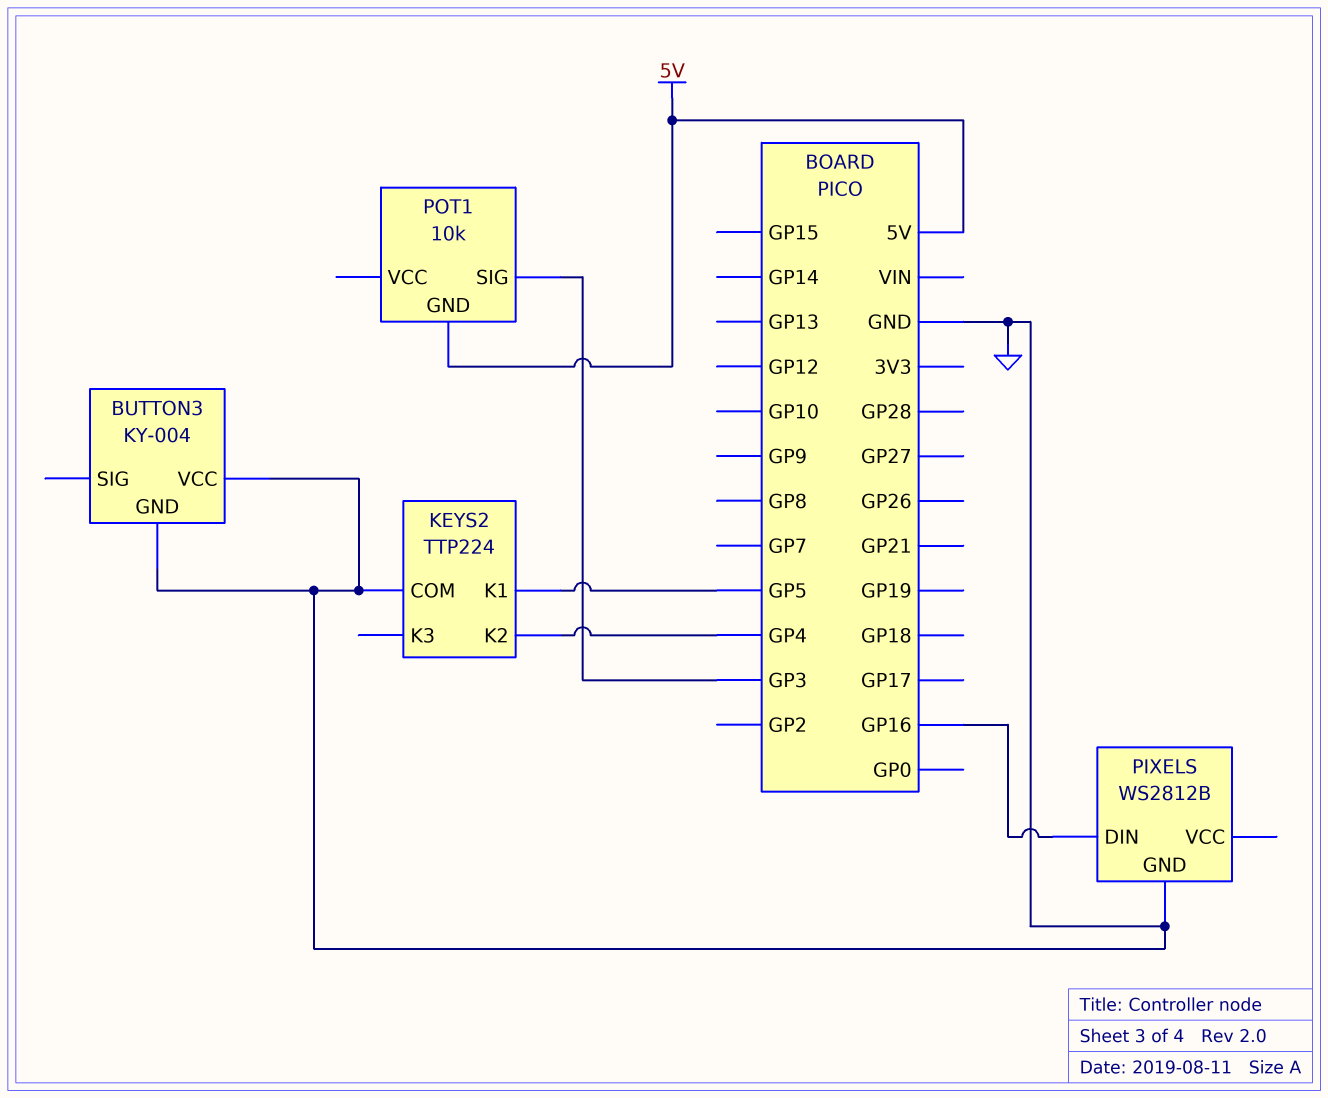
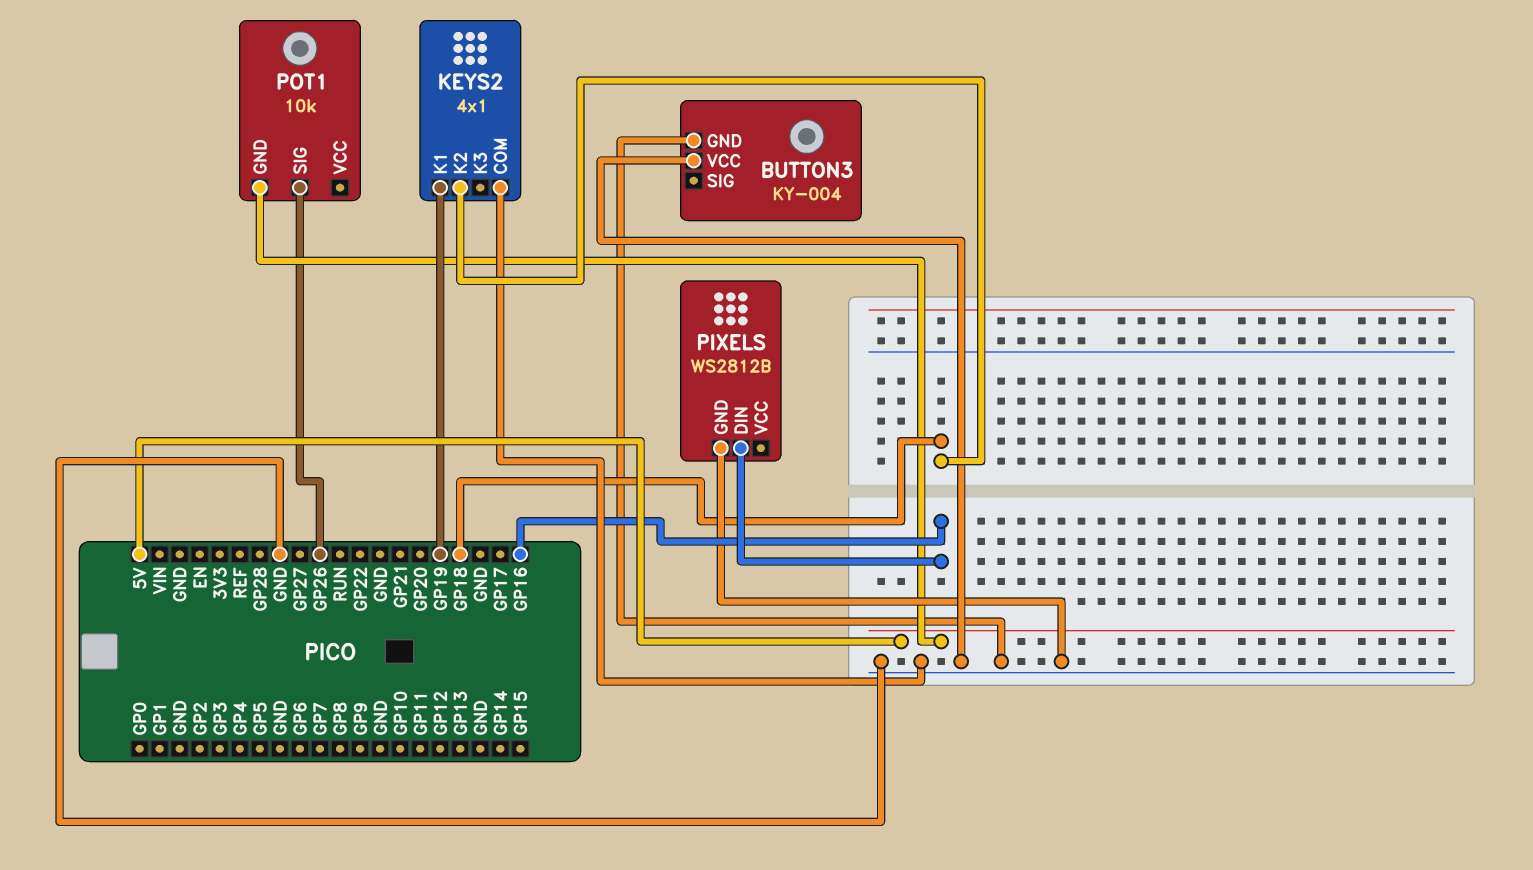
KEYS2: TTP224 -> 4x1
KEYS2 pin K1: GP5 -> GP19
KEYS2 pin K2: GP4 -> GP18
POT1 pin SIG: GP3 -> GP26

